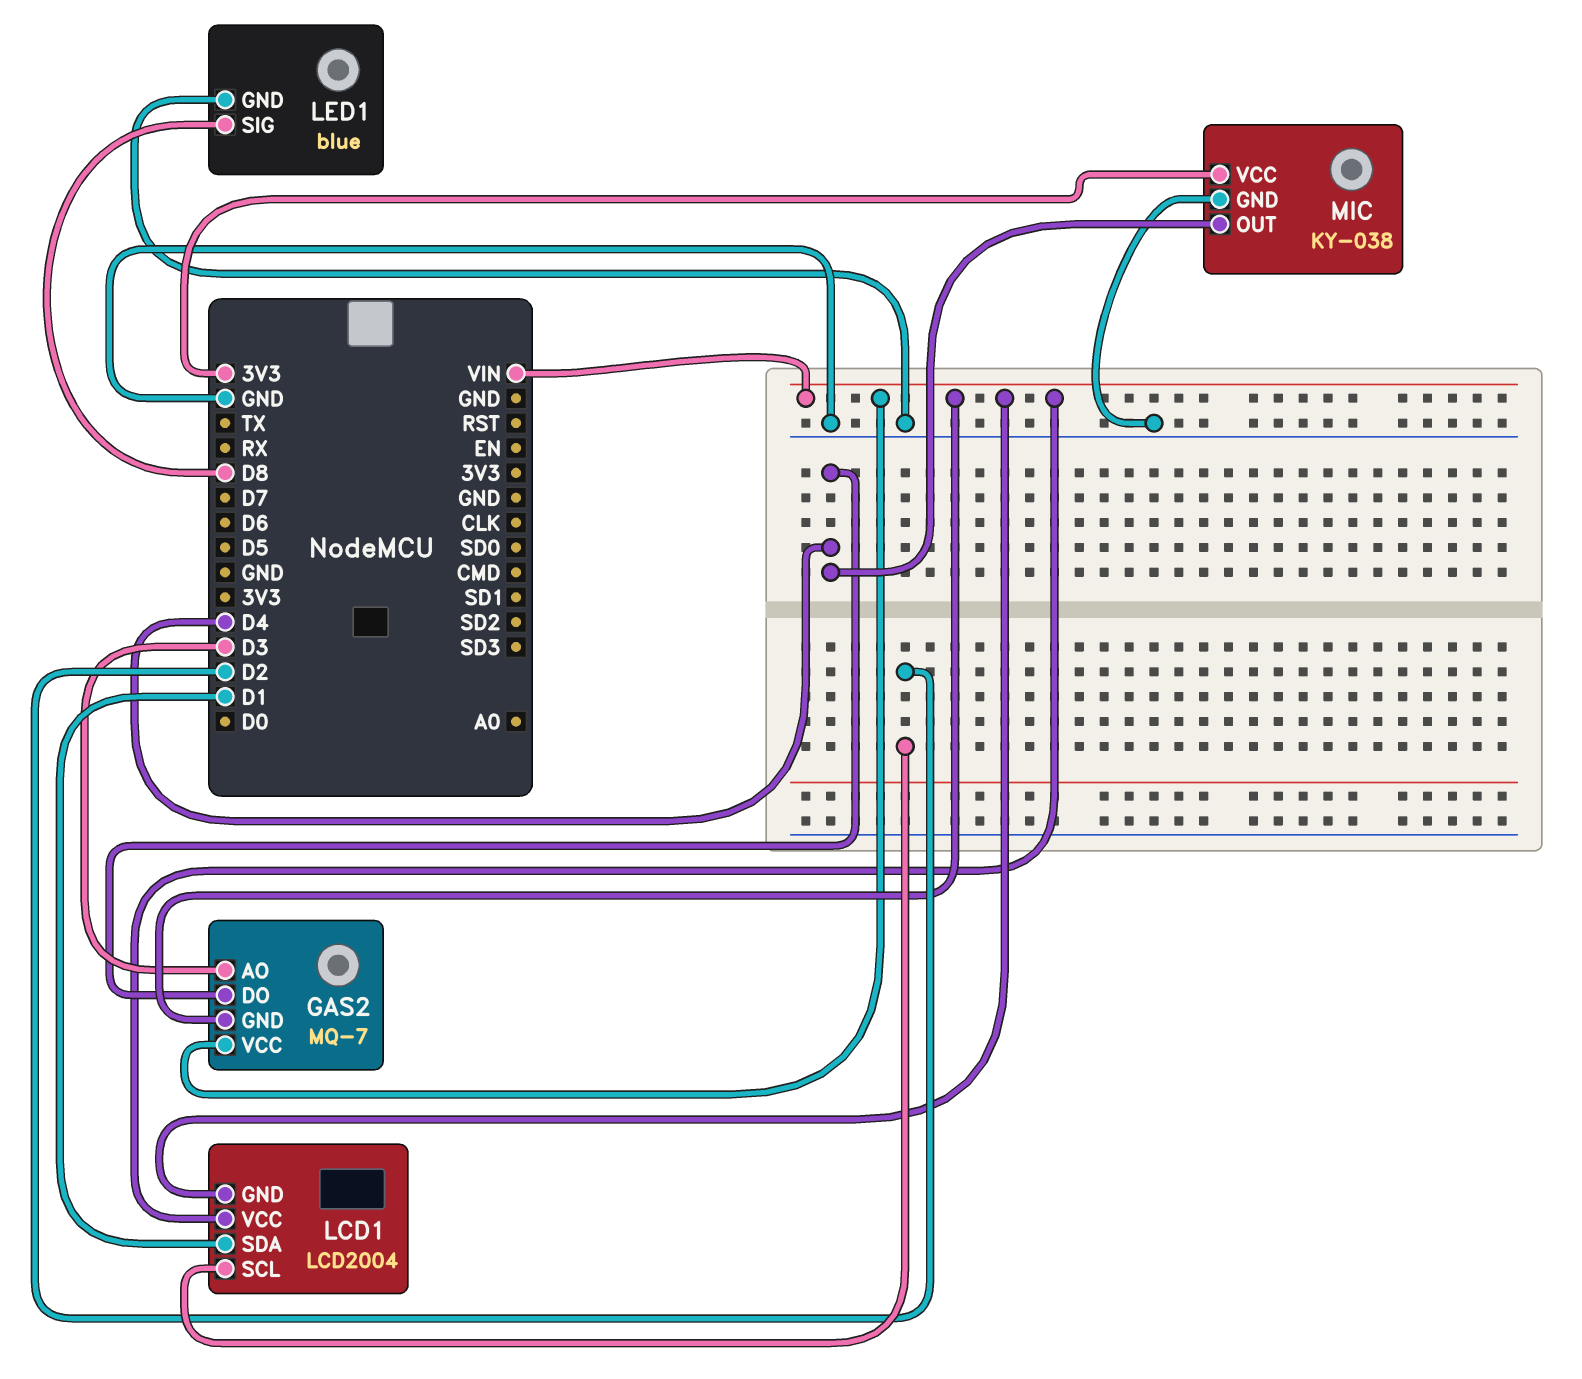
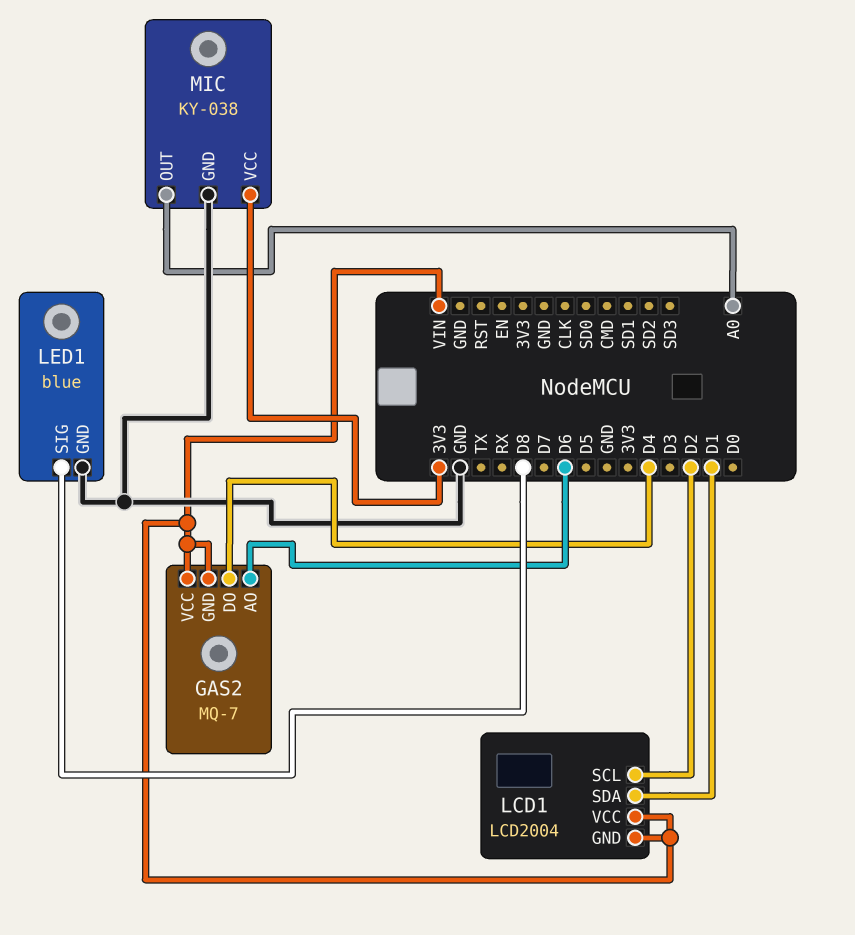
GAS2 pin AO: D3 -> D6
MIC pin OUT: D4 -> A0

